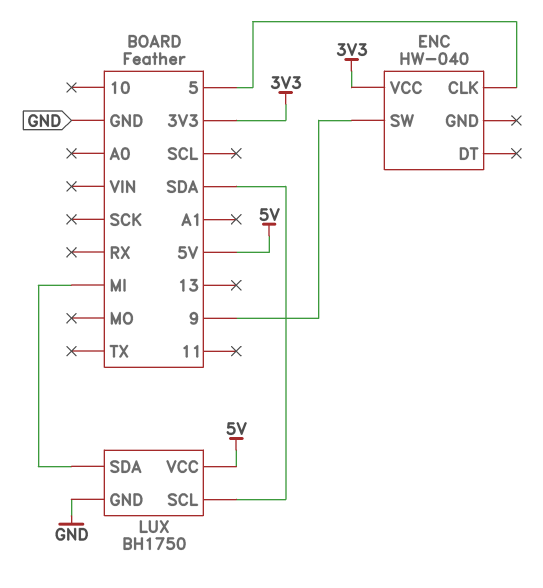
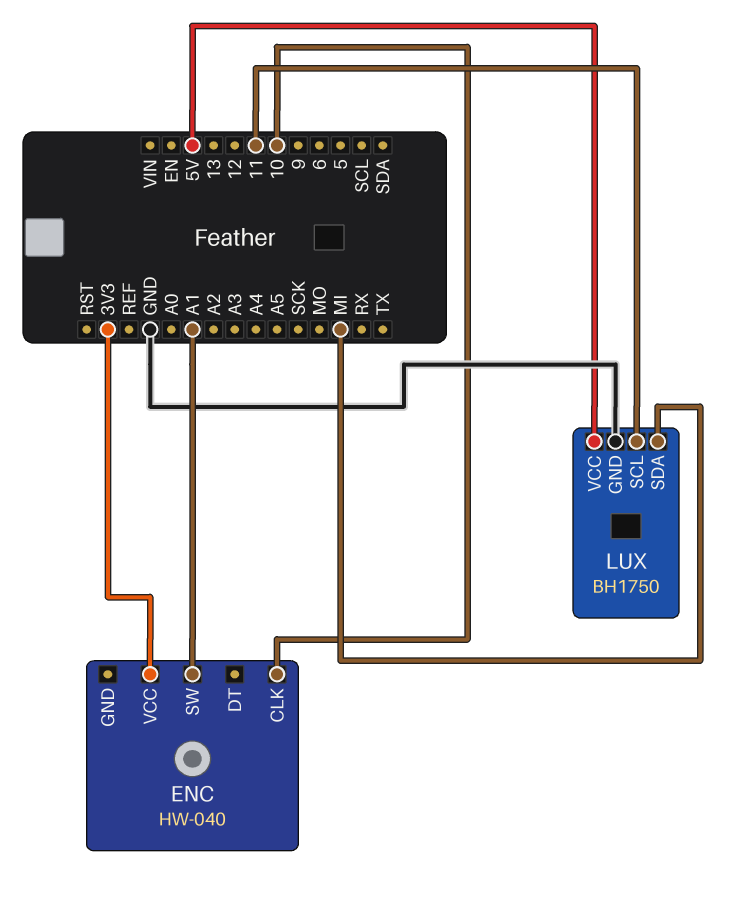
ENC pin CLK: 5 -> 10
ENC pin SW: 9 -> A1
LUX pin SCL: SDA -> 11

